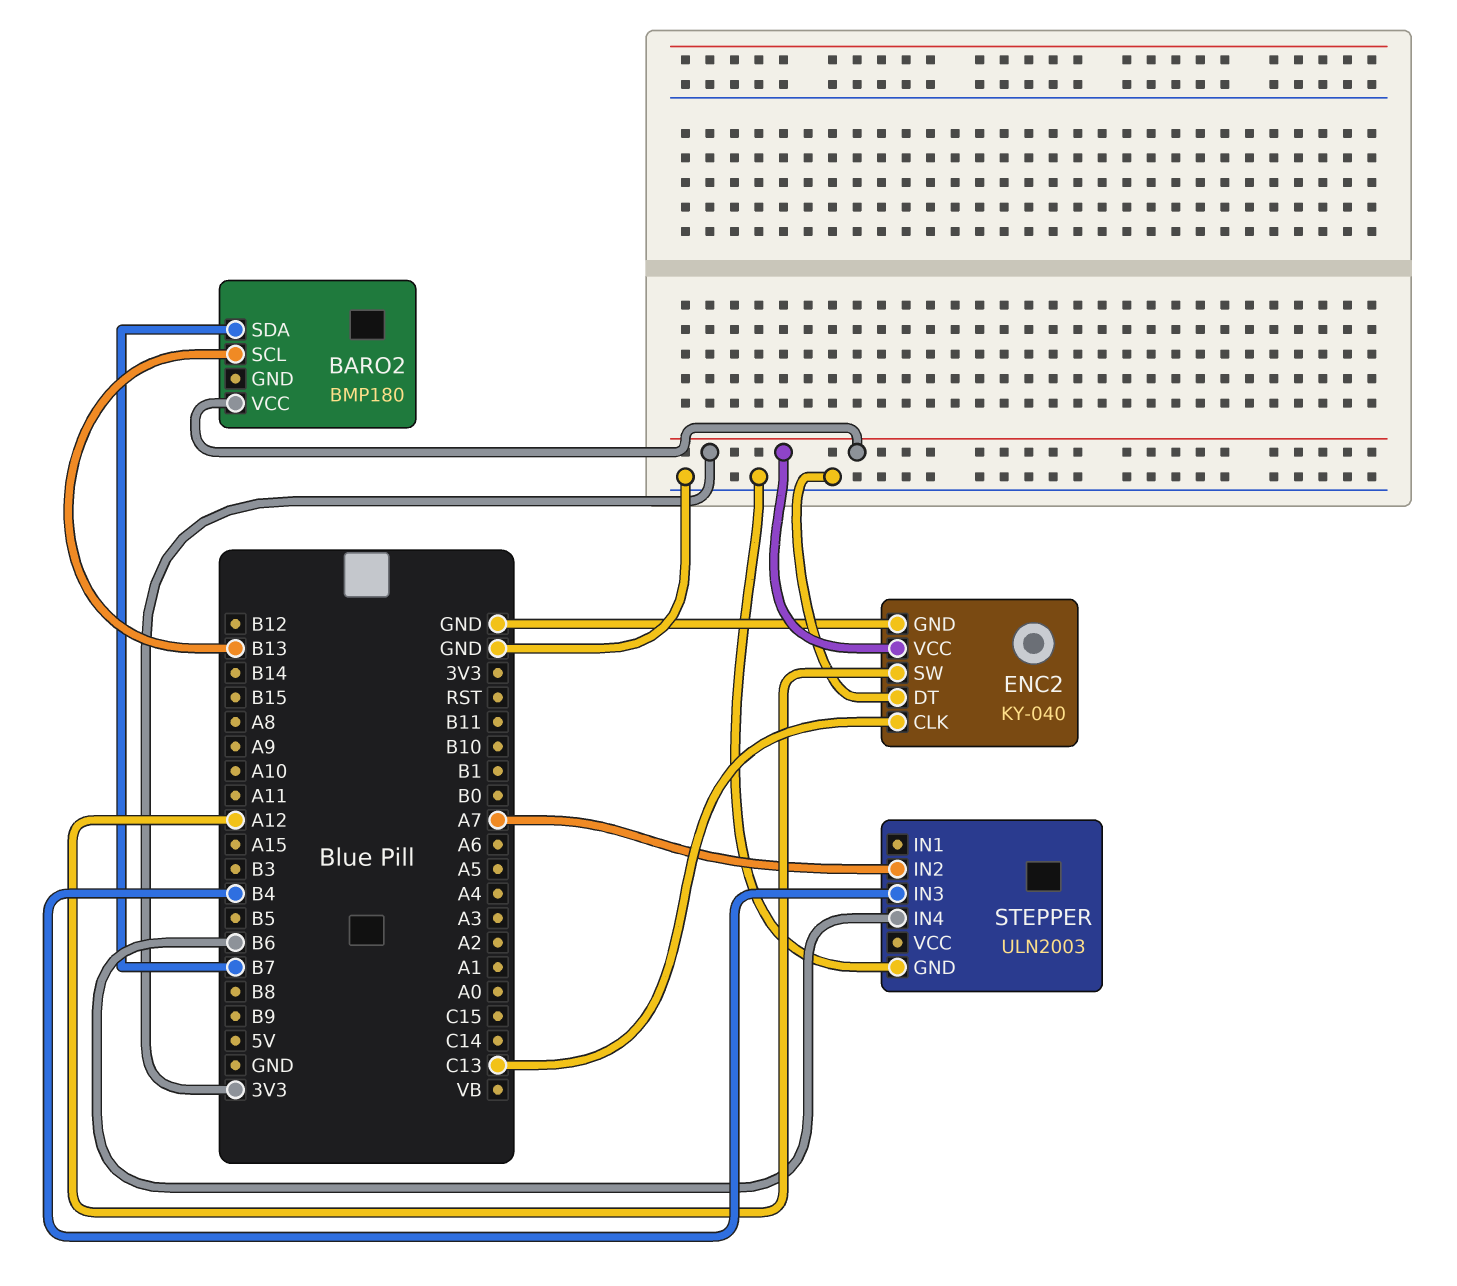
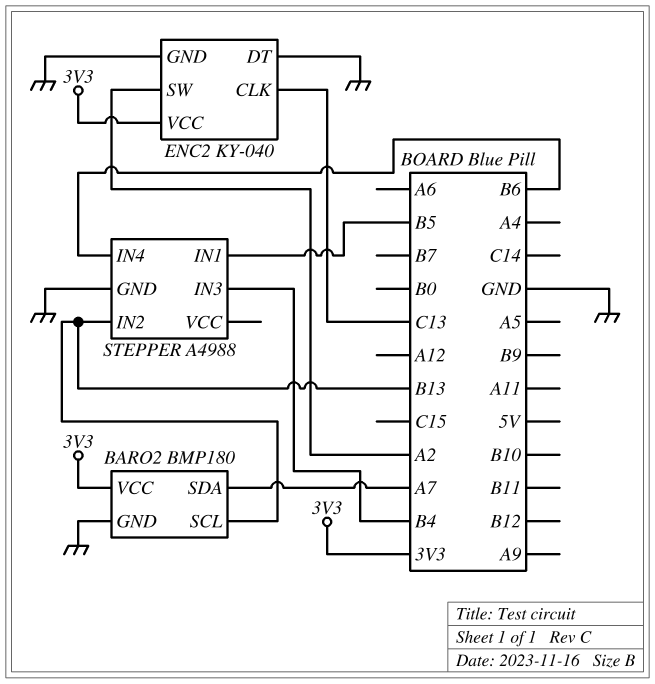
BARO2 pin GND: none -> GND
BARO2 pin SDA: B7 -> A7
ENC2 pin SW: A12 -> A2
STEPPER: ULN2003 -> A4988
STEPPER pin IN1: none -> B5
STEPPER pin IN2: A7 -> B13

